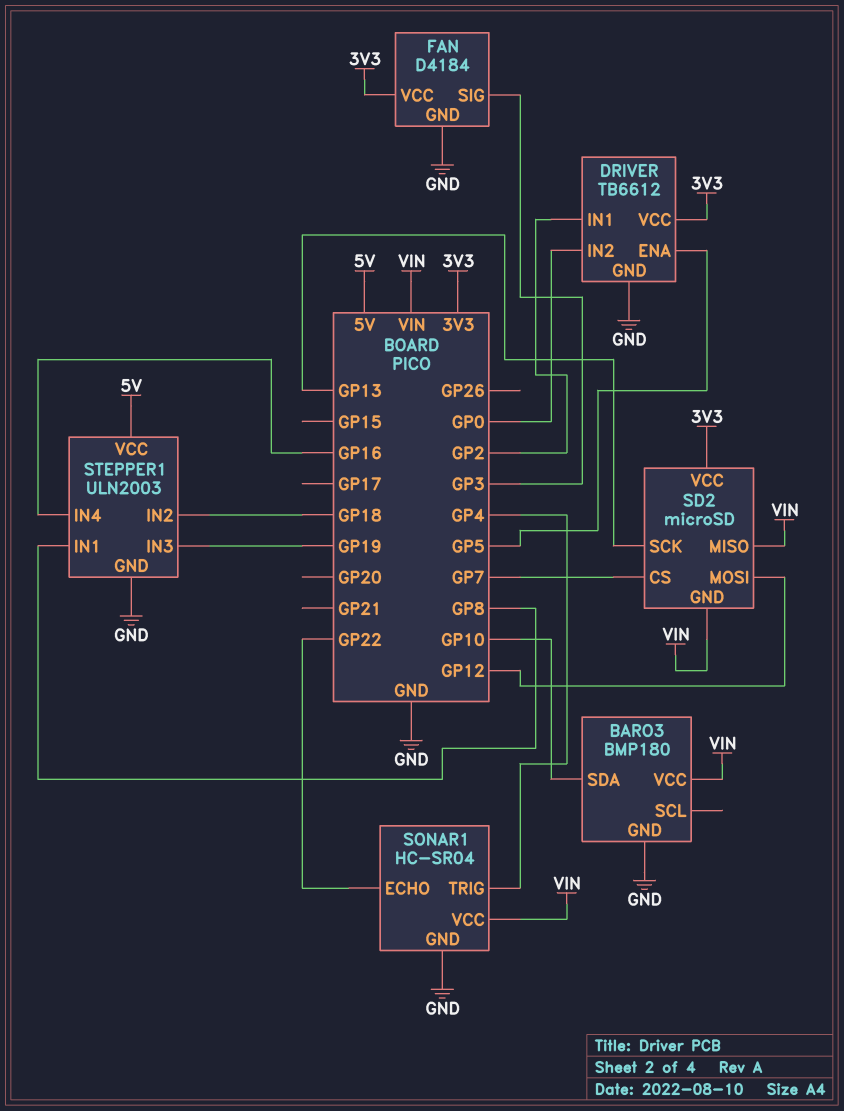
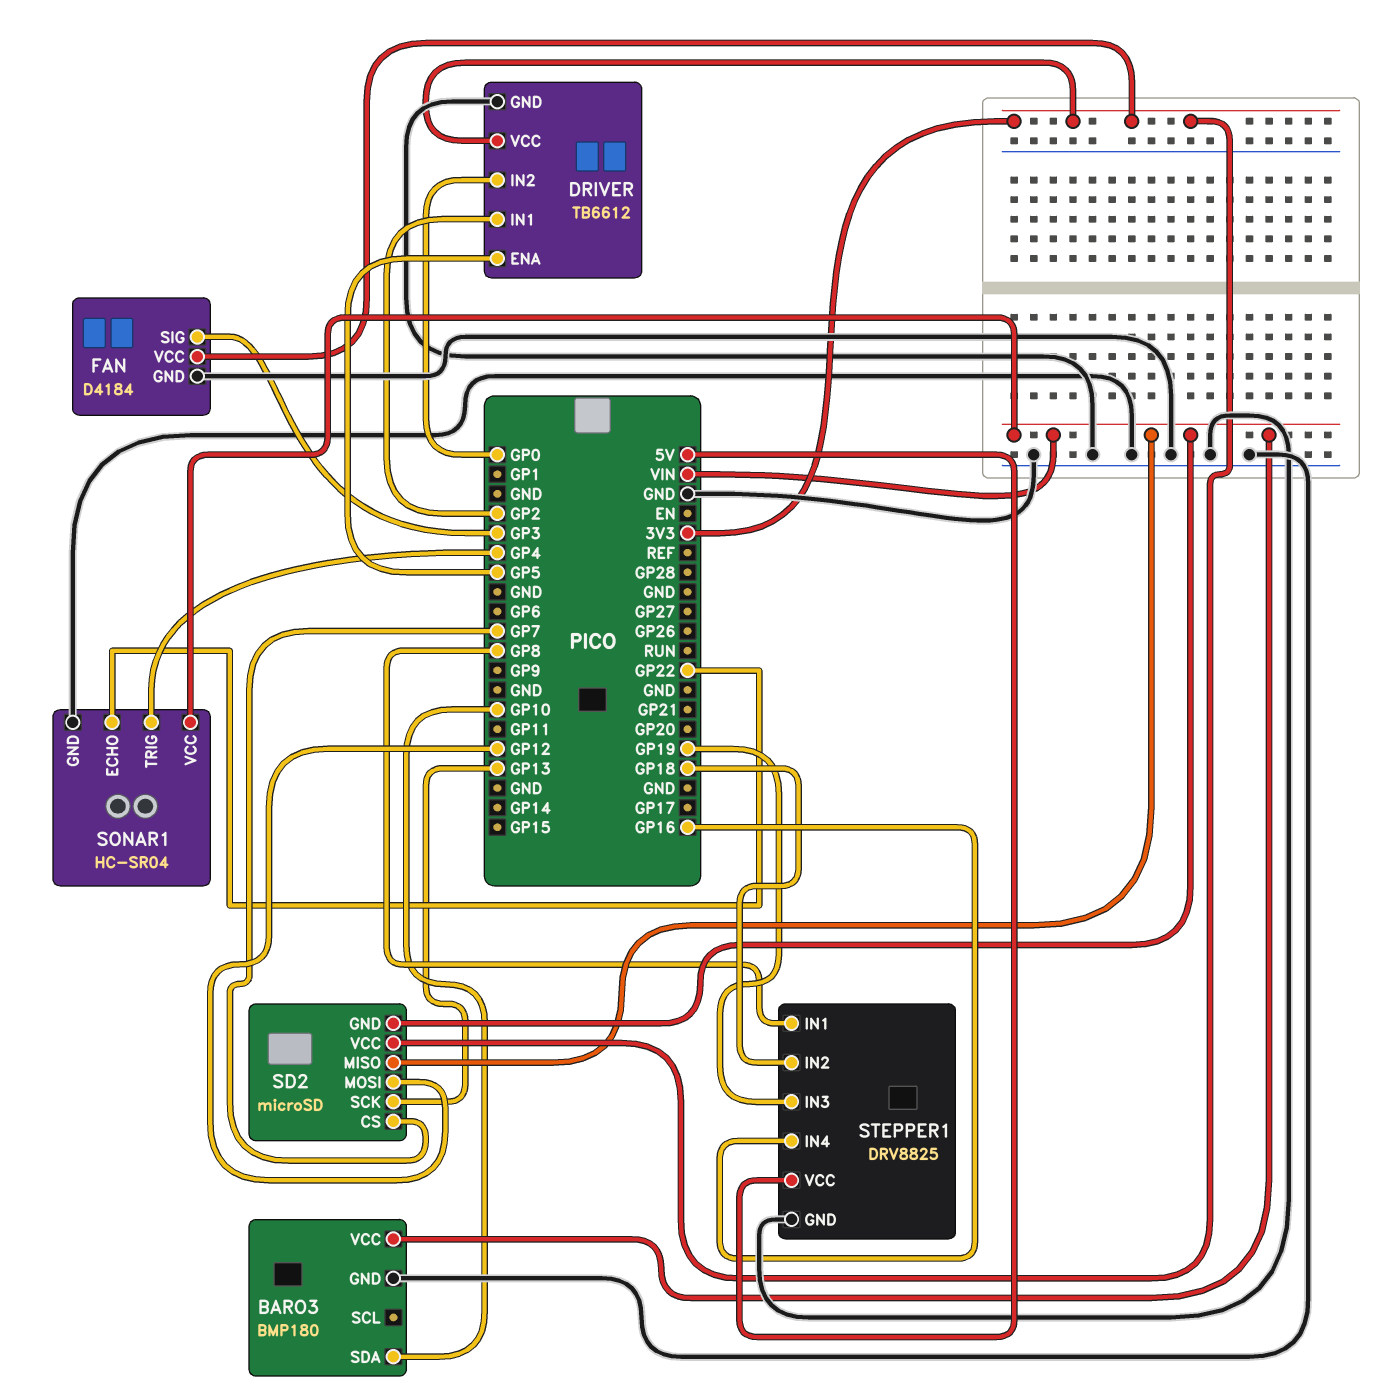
STEPPER1: ULN2003 -> DRV8825

